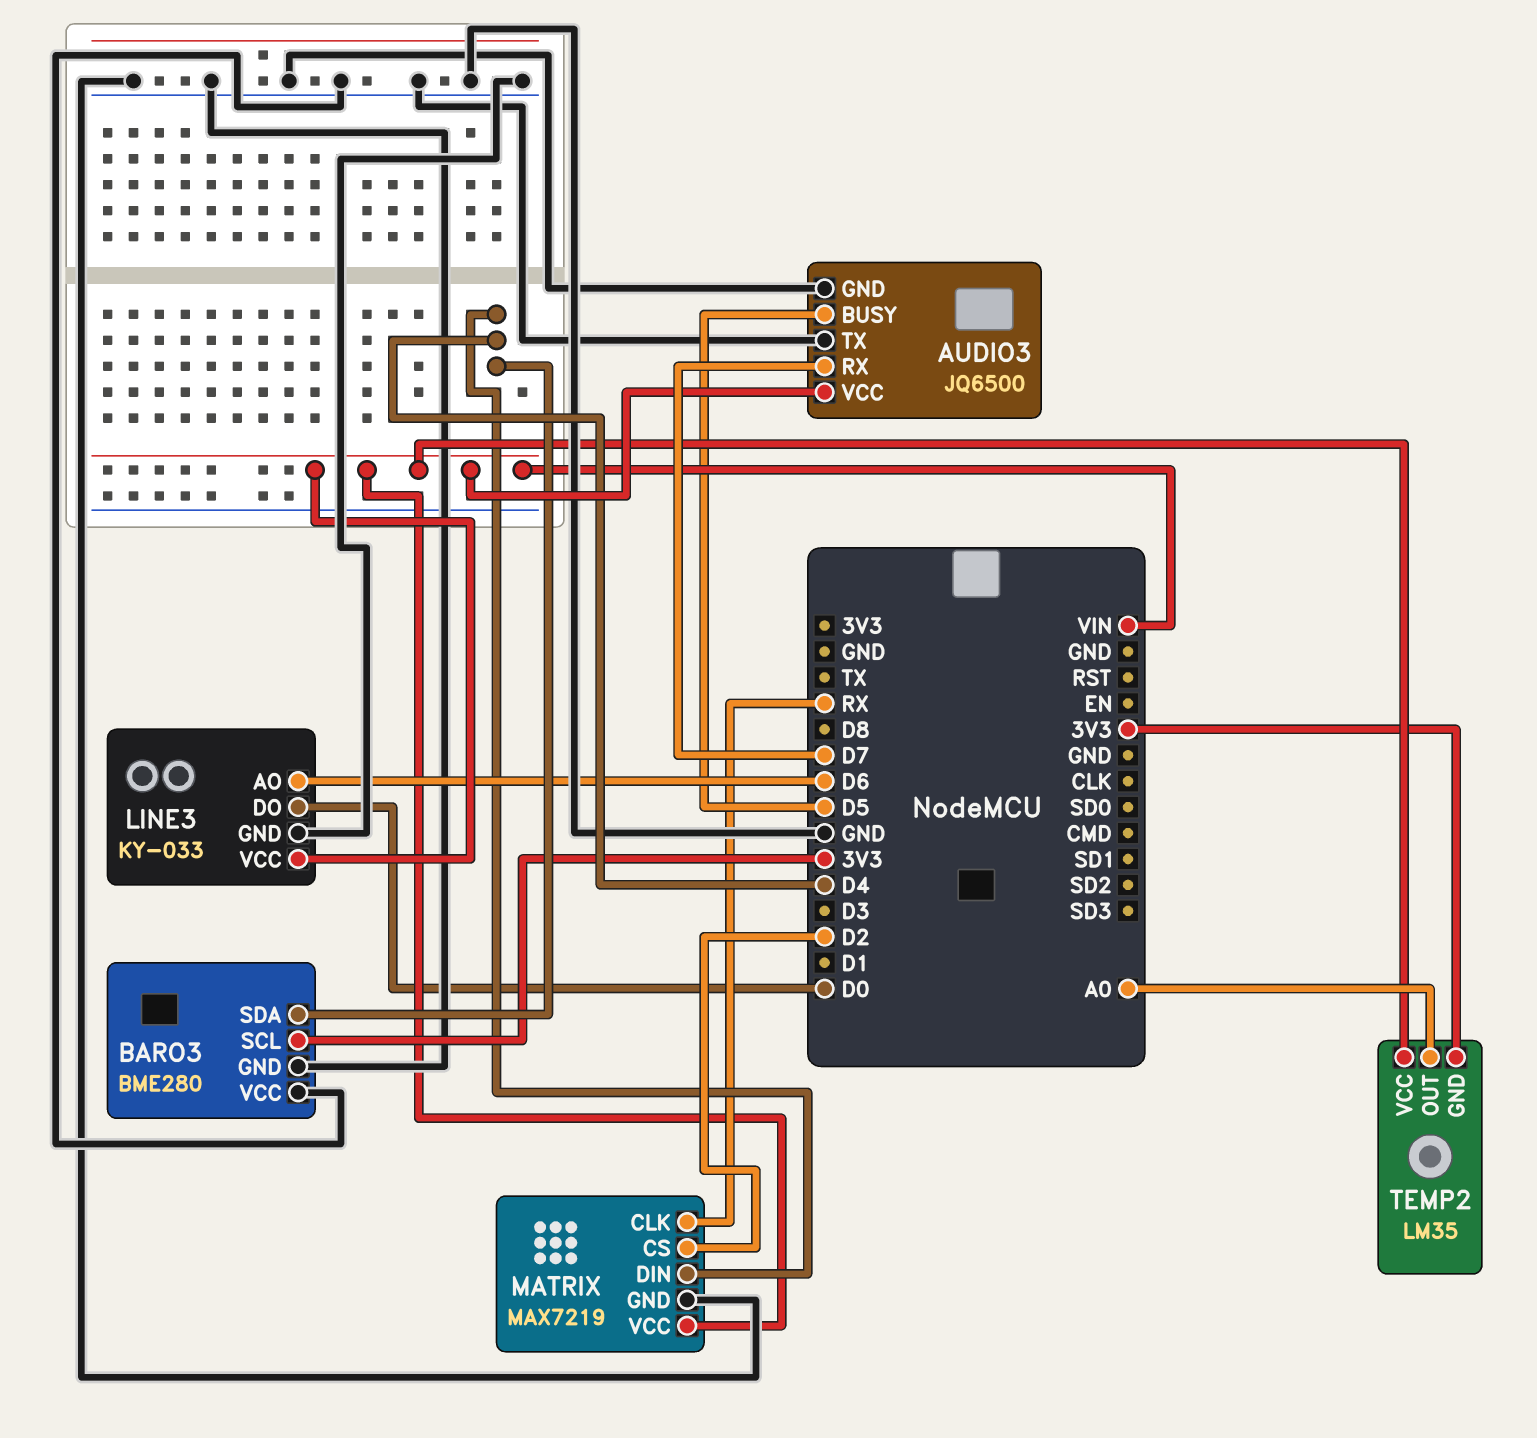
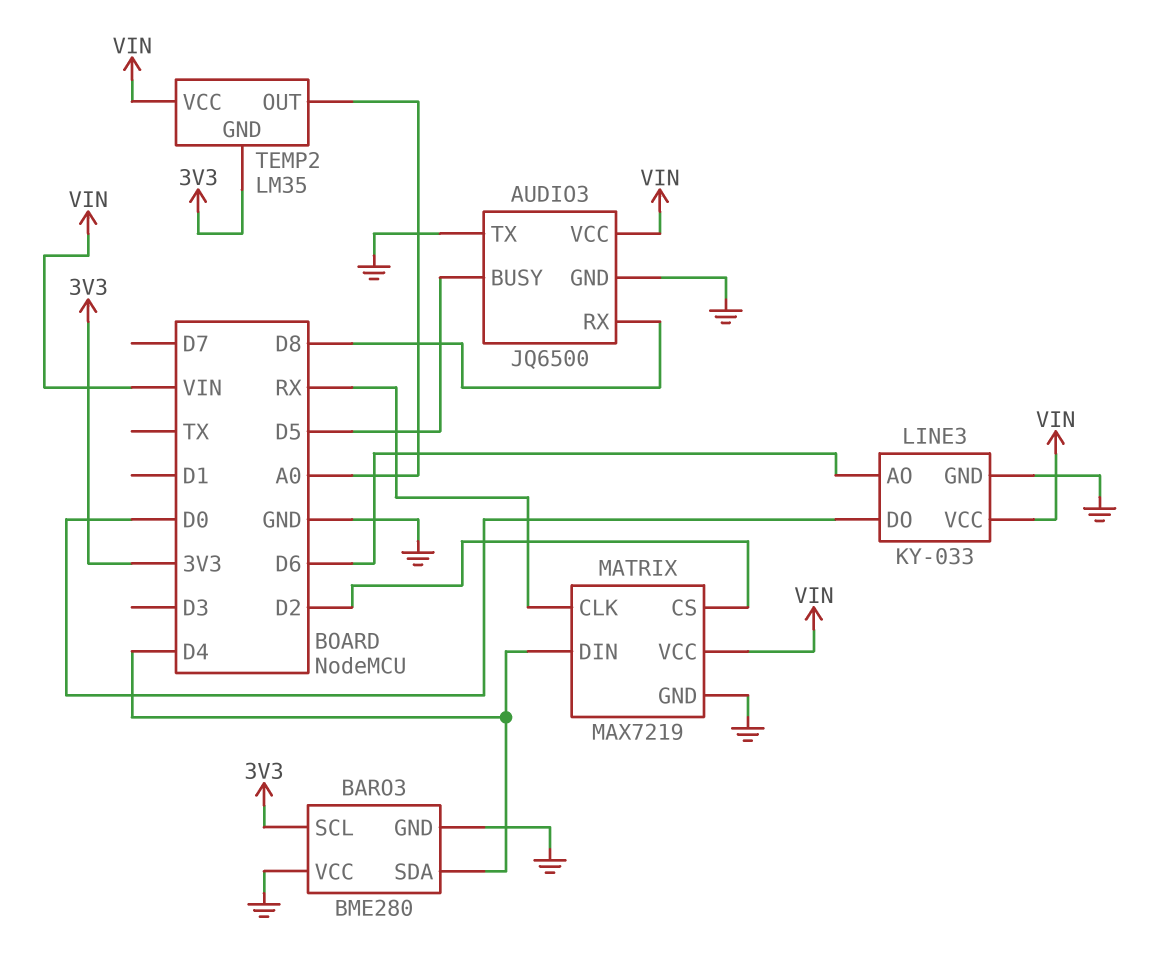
AUDIO3 pin RX: D7 -> D8

